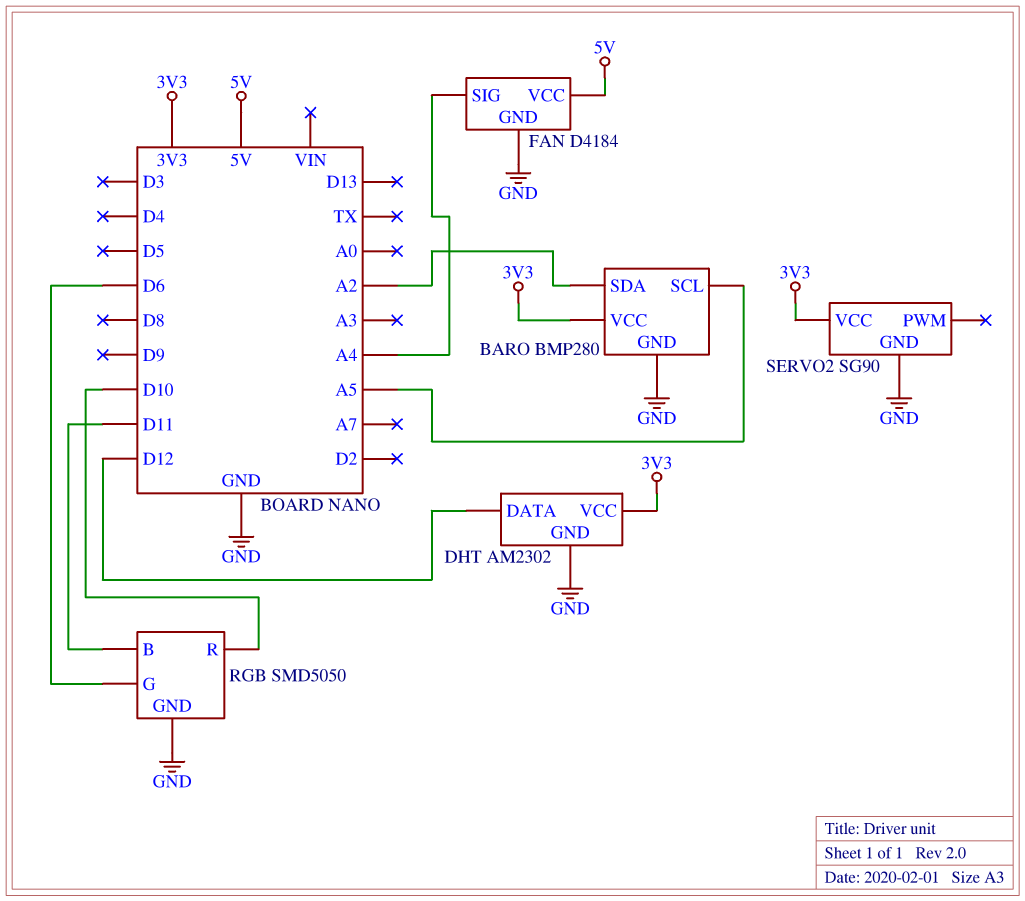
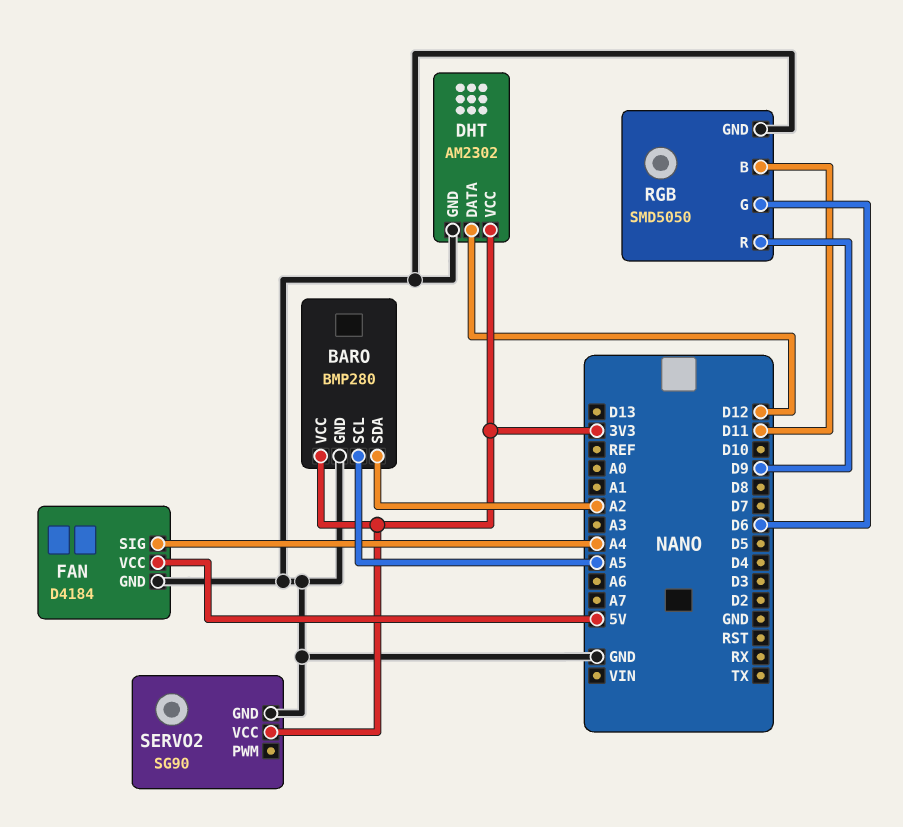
RGB pin R: D10 -> D9

